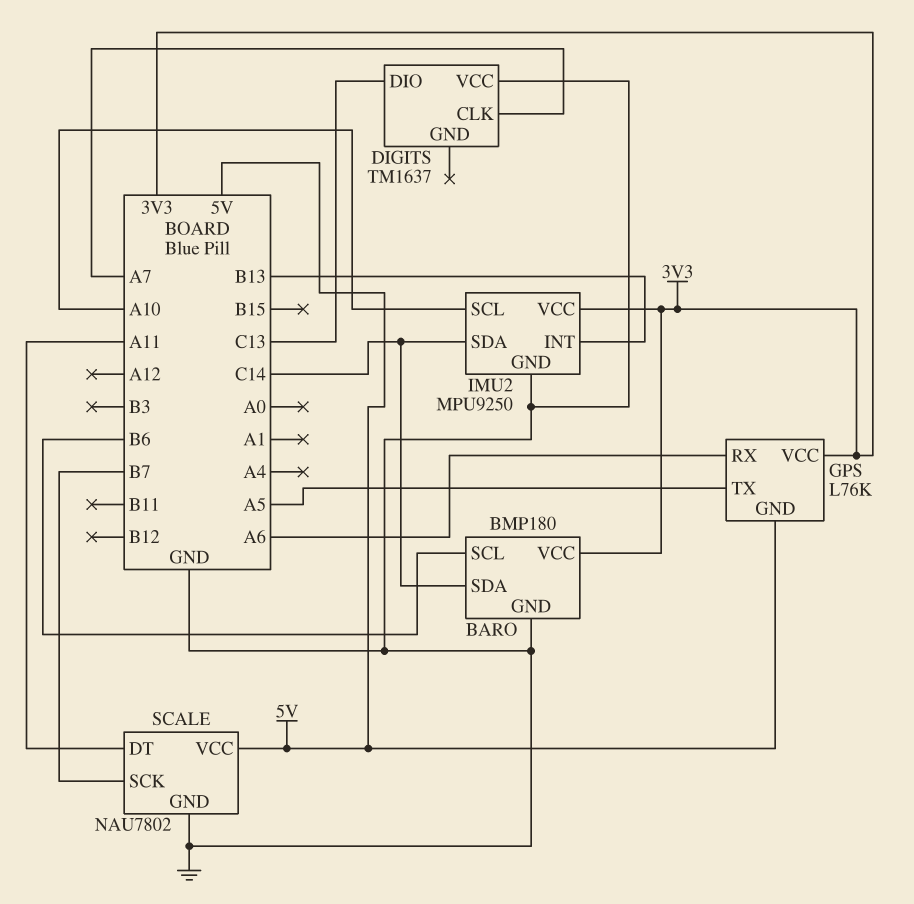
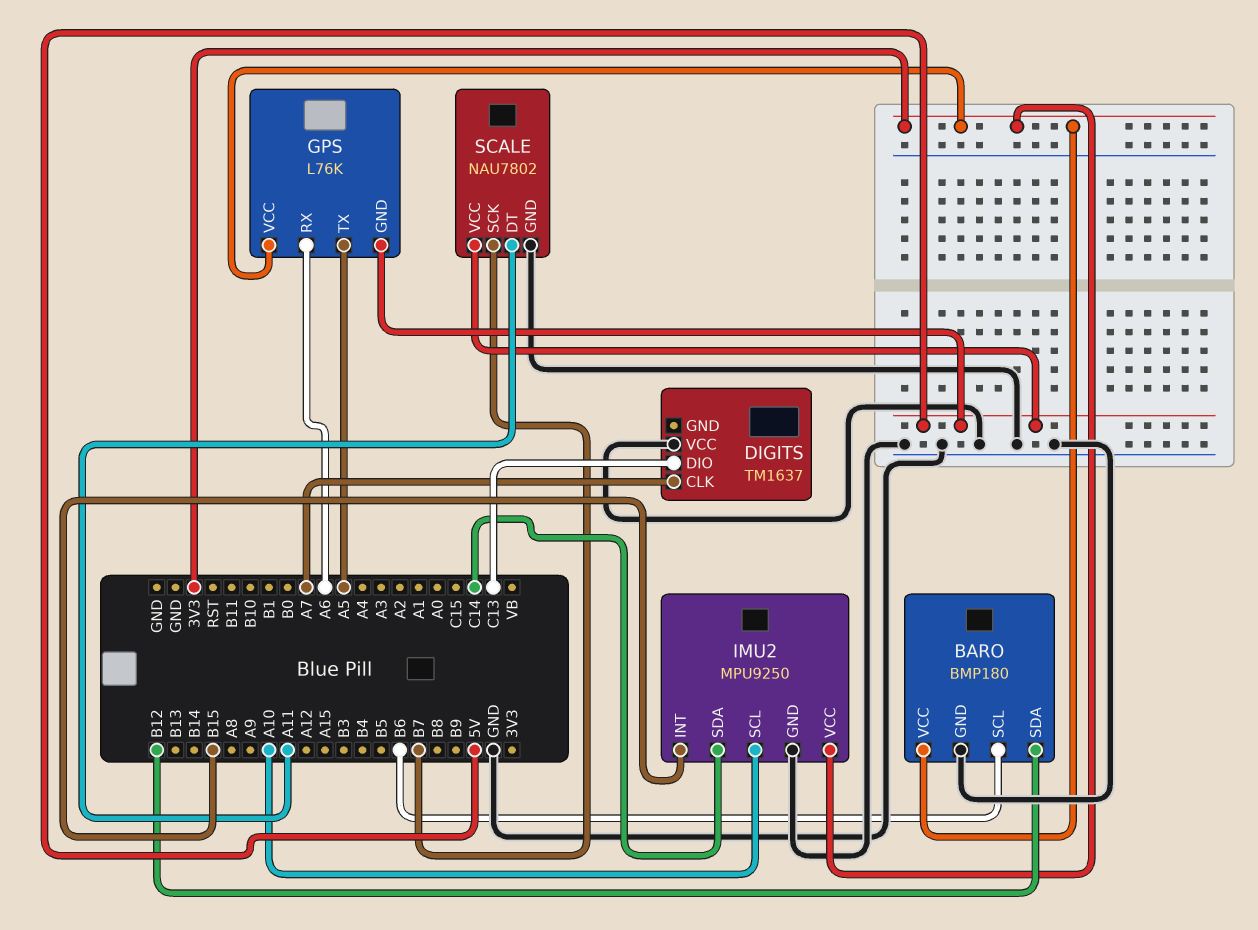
BARO pin SDA: C14 -> B12
IMU2 pin INT: B13 -> B15

